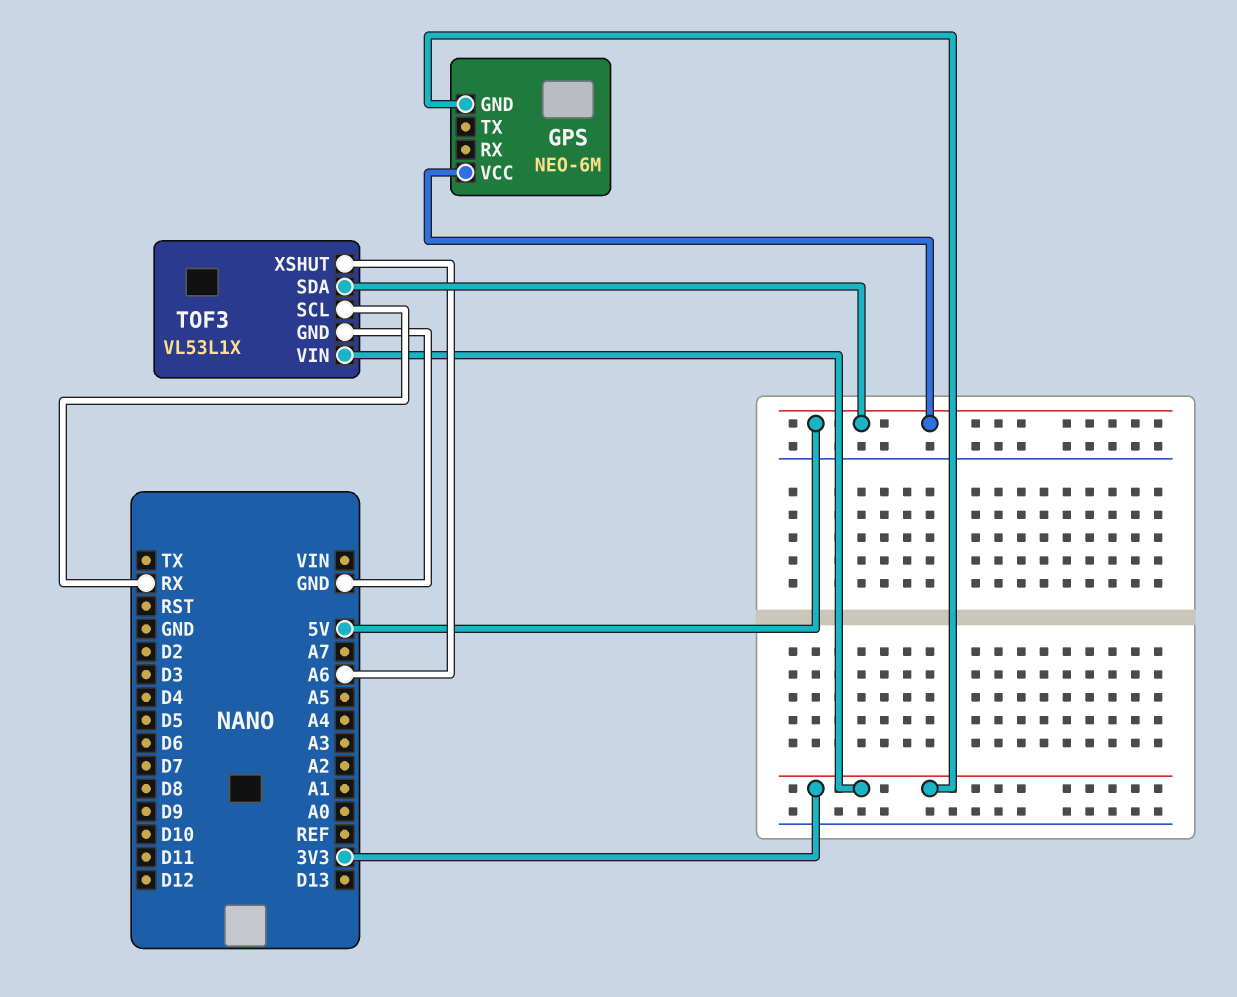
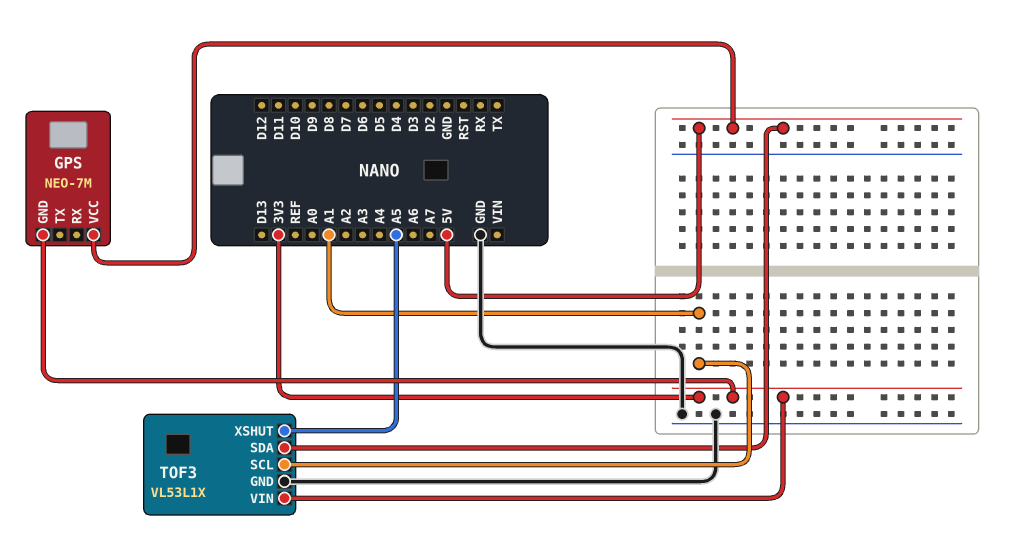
GPS: NEO-6M -> NEO-7M
TOF3 pin SCL: RX -> A1
TOF3 pin XSHUT: A6 -> A5

